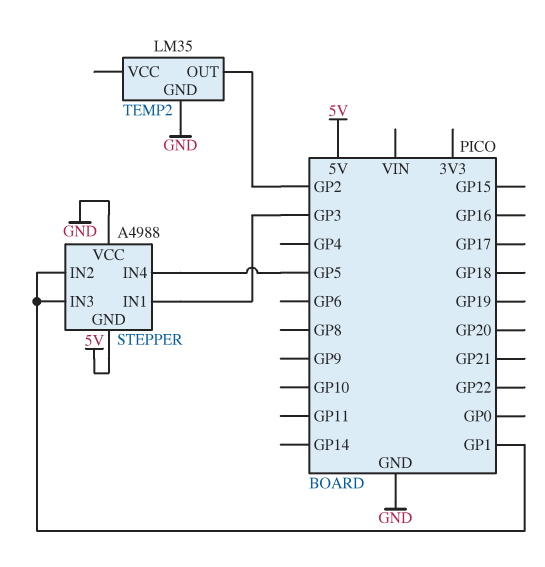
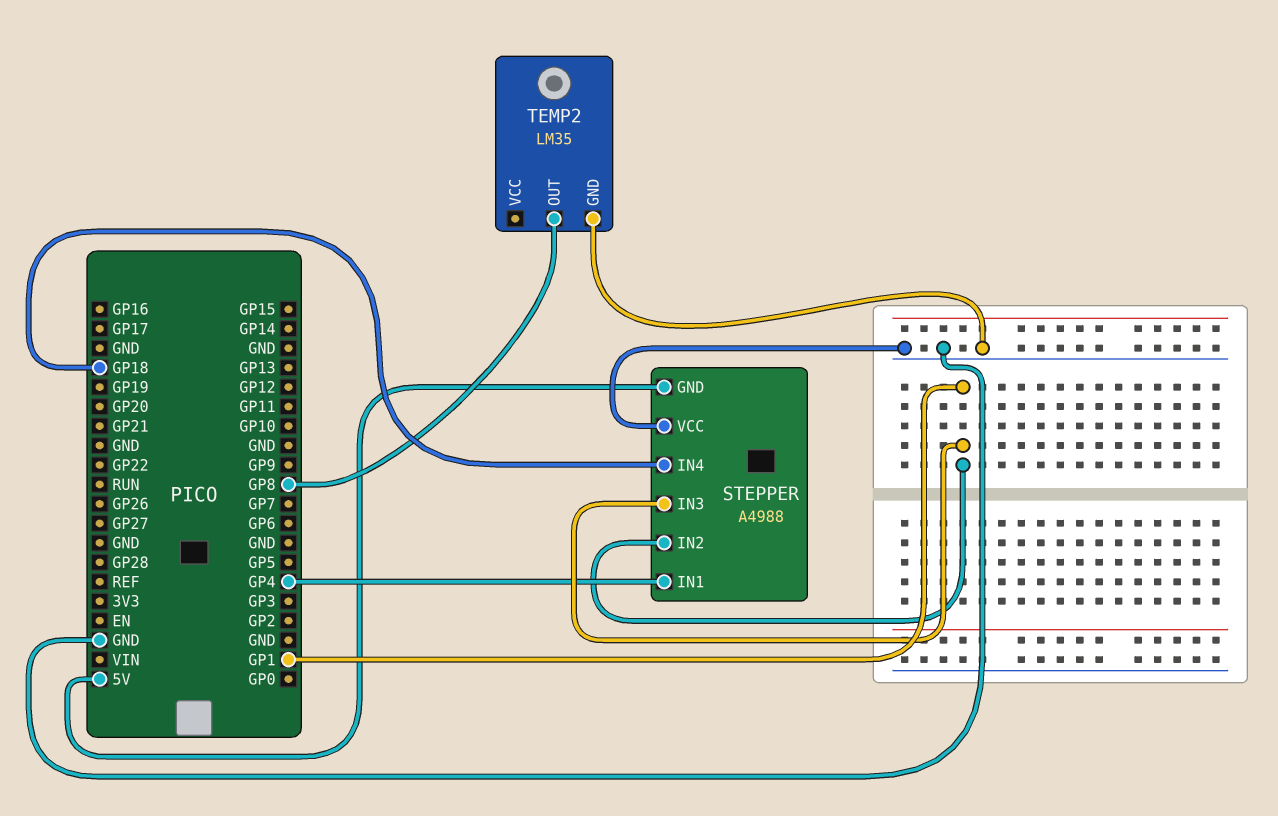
STEPPER pin IN1: GP3 -> GP4
STEPPER pin IN4: GP5 -> GP18
TEMP2 pin OUT: GP2 -> GP8

